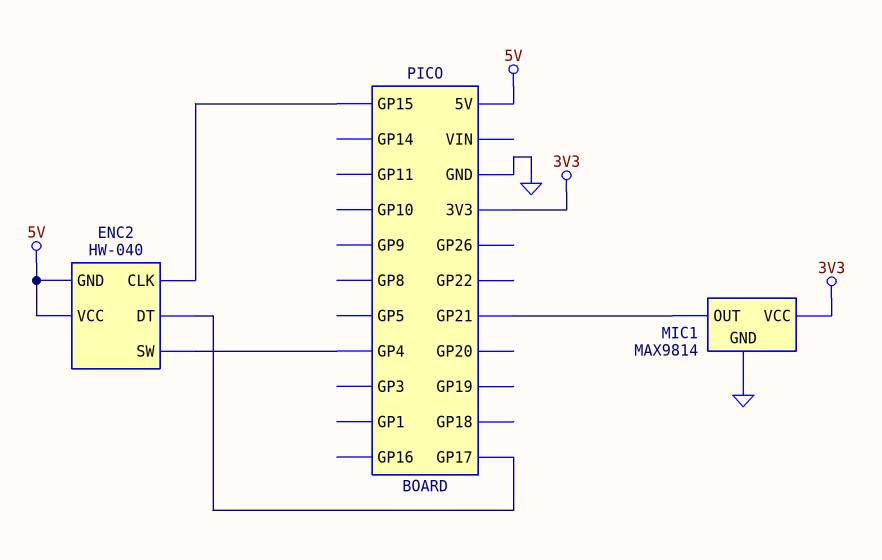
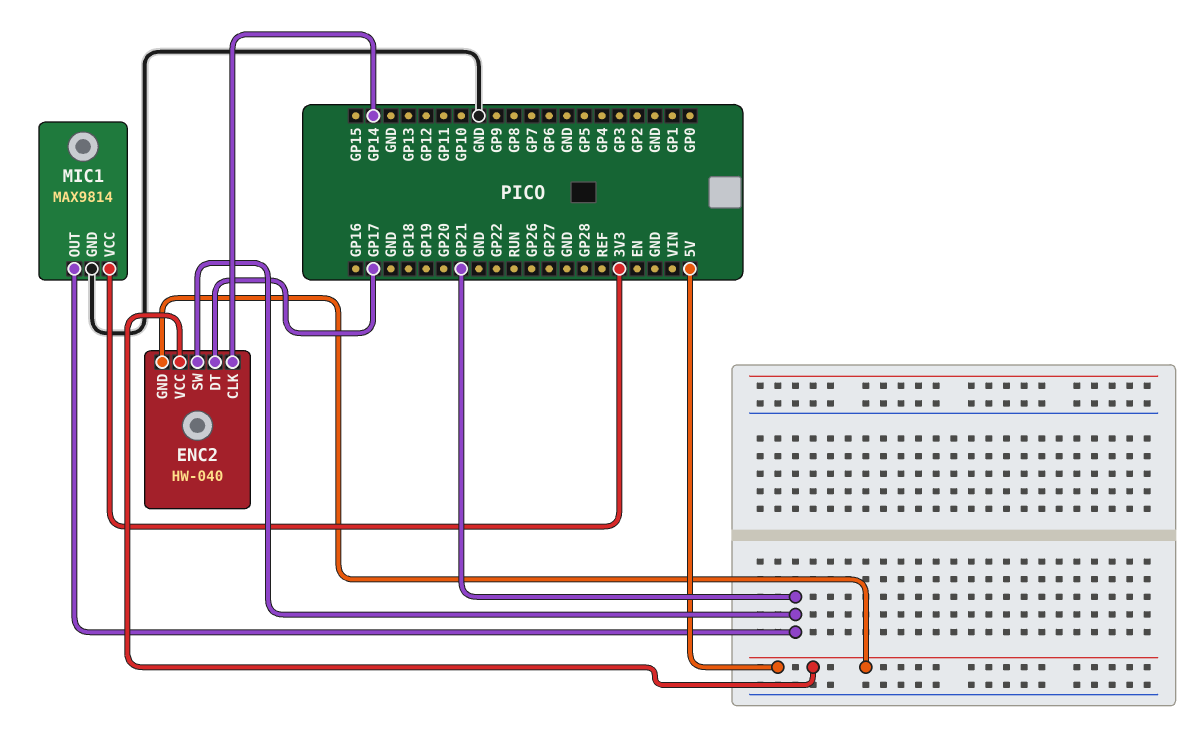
ENC2 pin CLK: GP15 -> GP14
ENC2 pin SW: GP4 -> GP21

